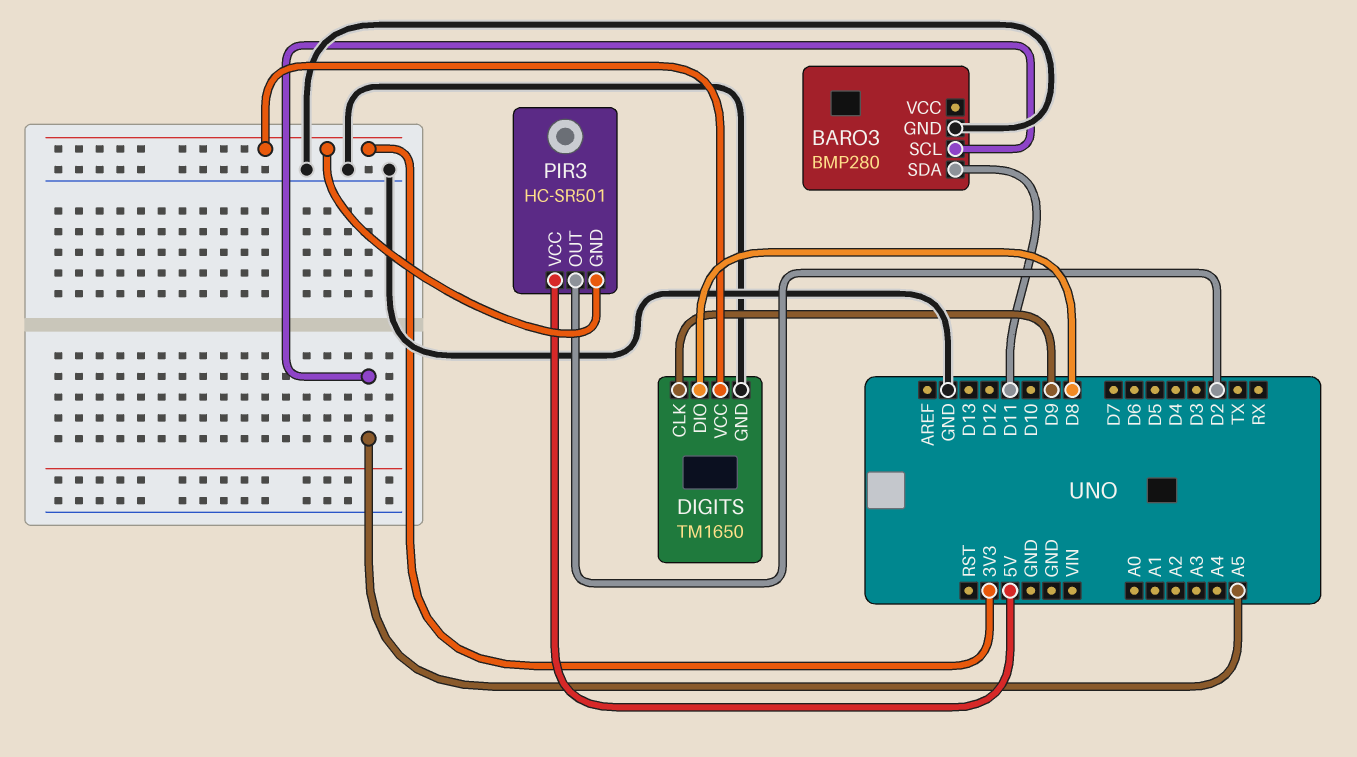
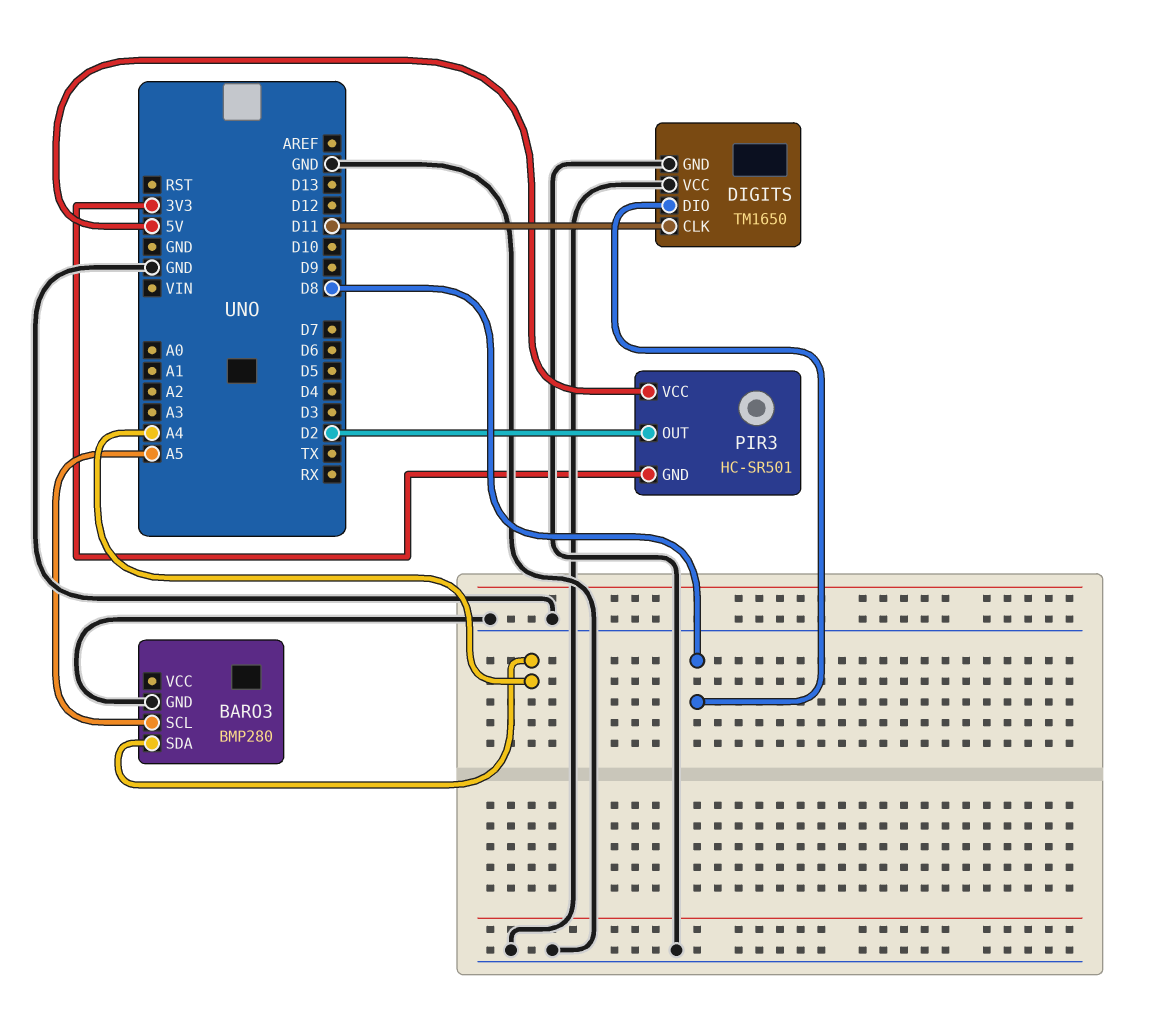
BARO3 pin SDA: D11 -> A4
DIGITS pin CLK: D9 -> D11
DIGITS pin VCC: 3V3 -> GND

